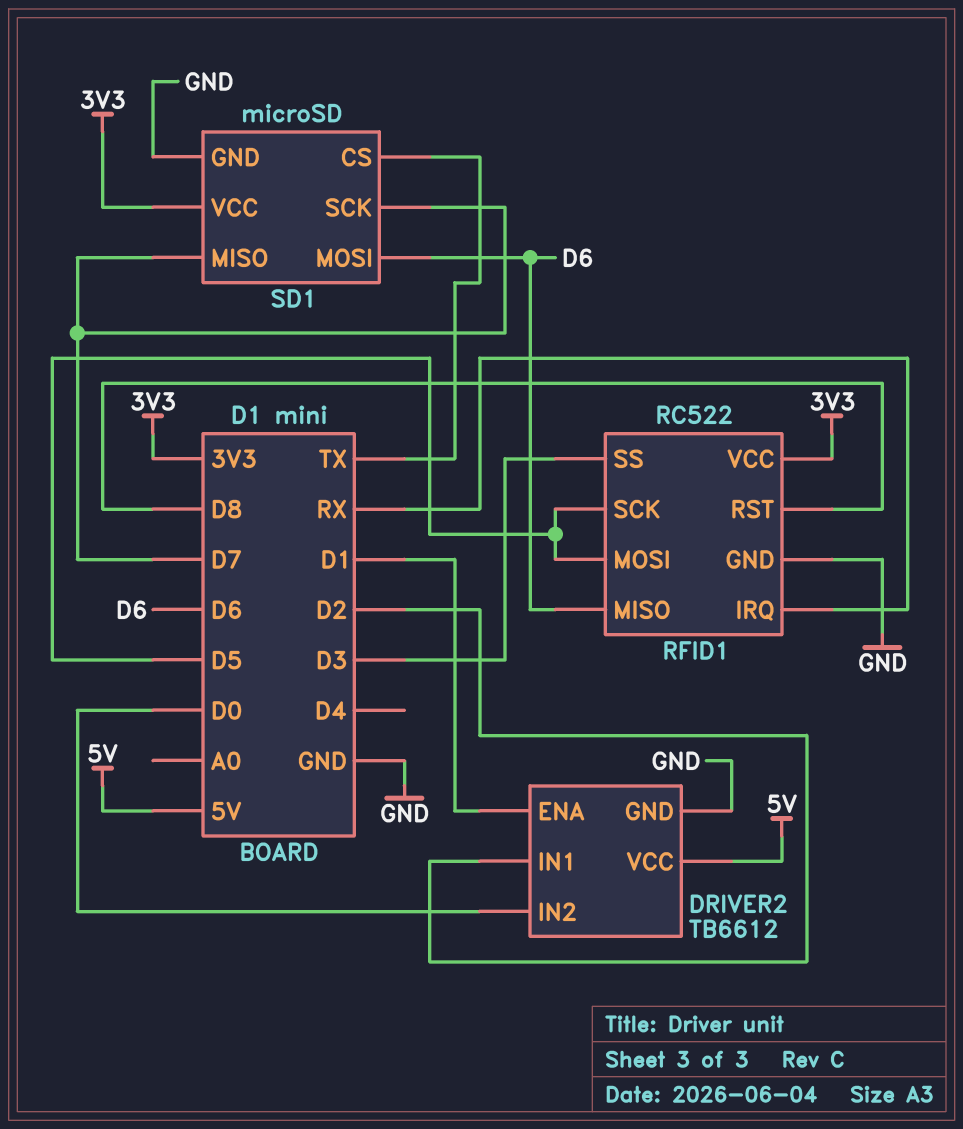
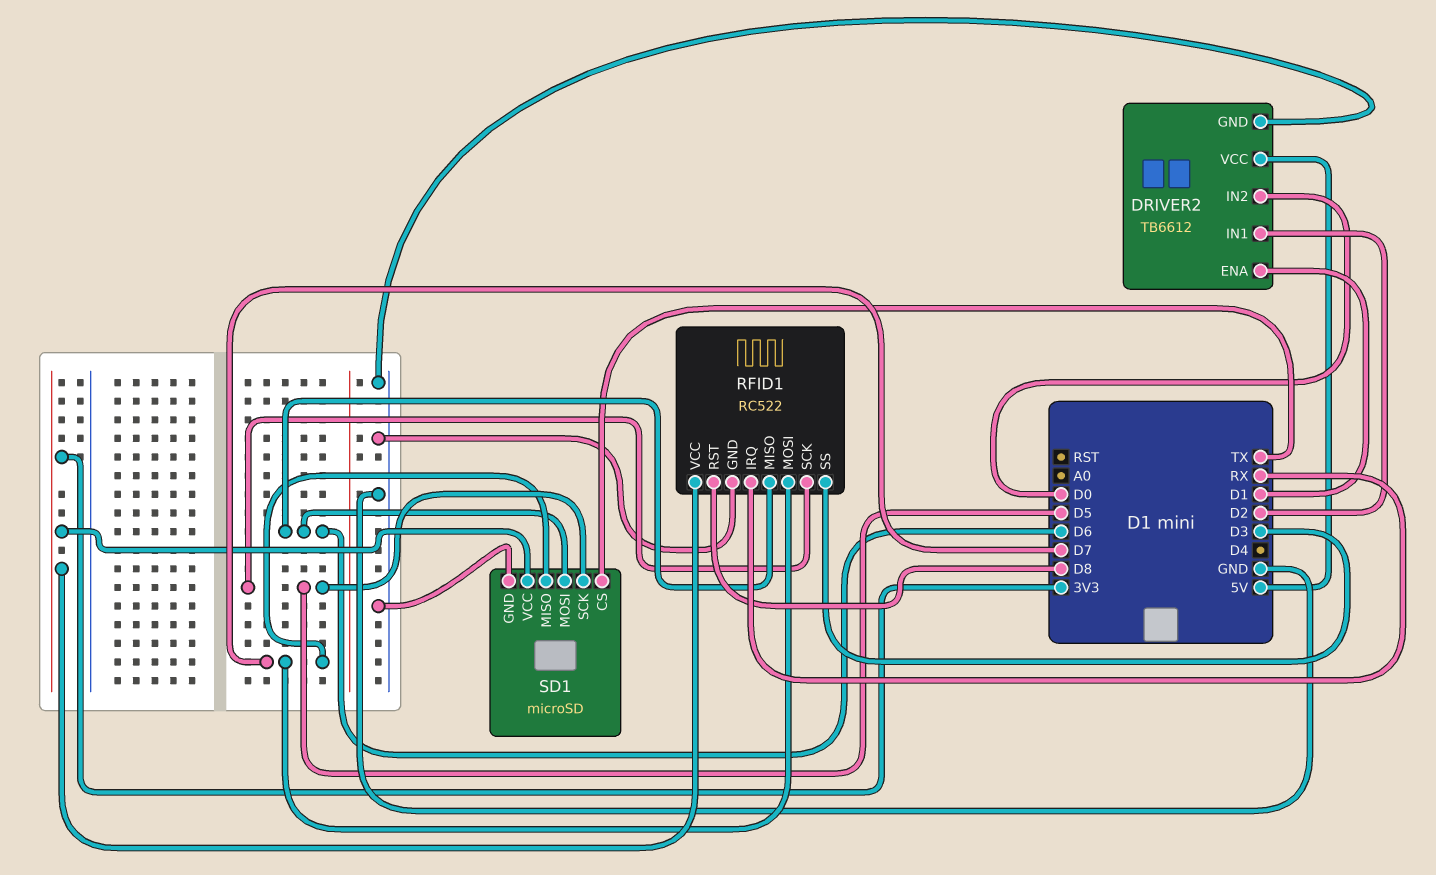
RFID1 pin MOSI: D5 -> D7
SD1 pin SCK: D7 -> D5

